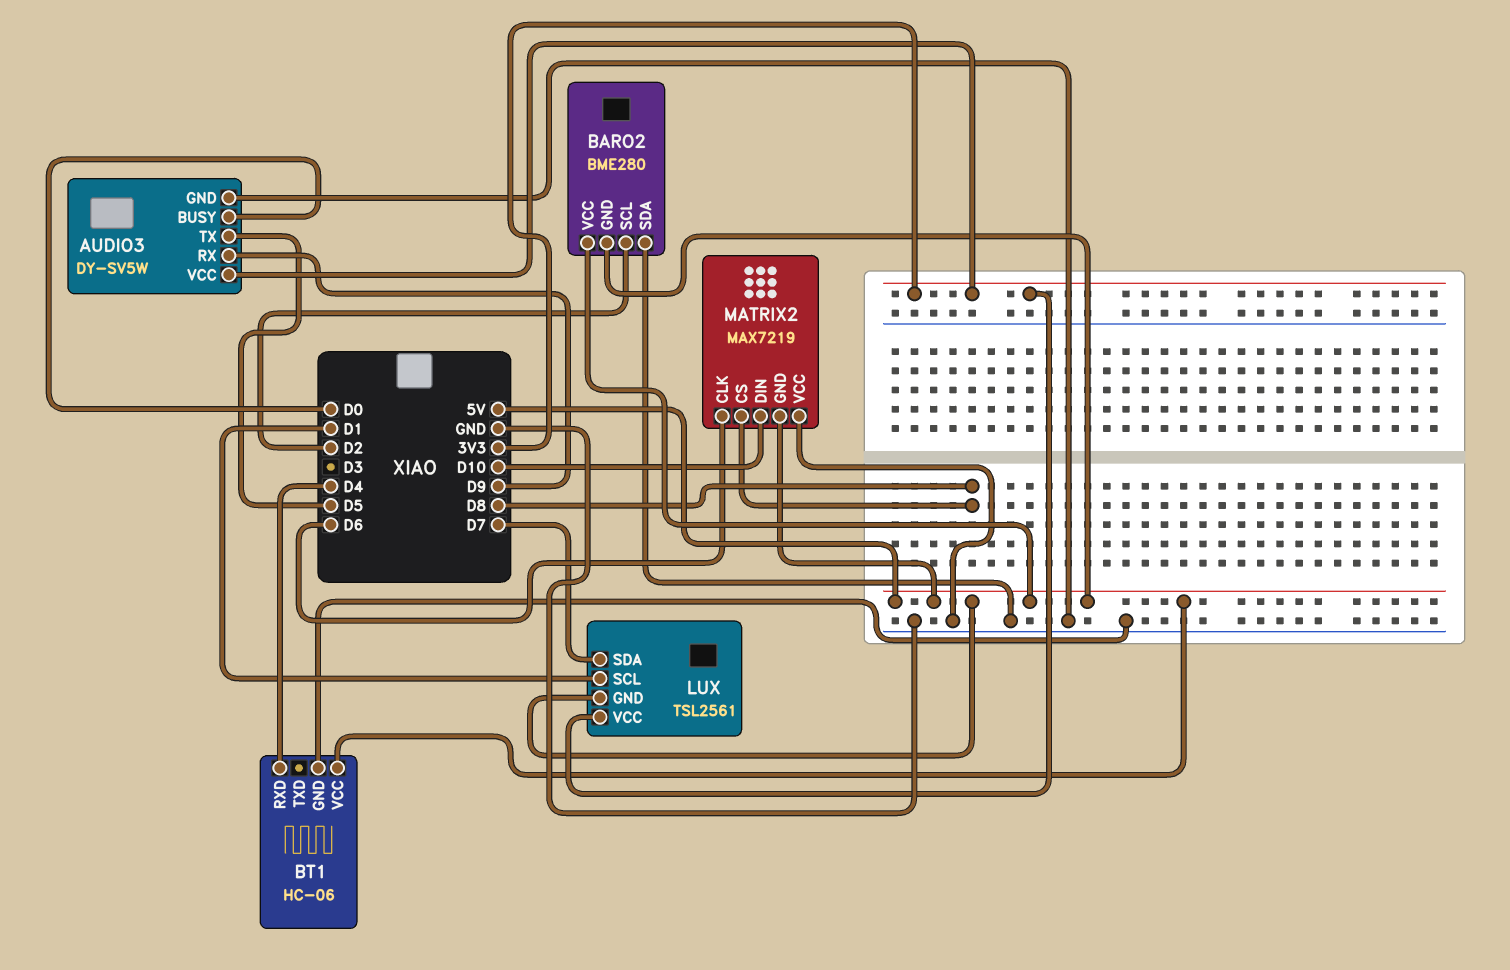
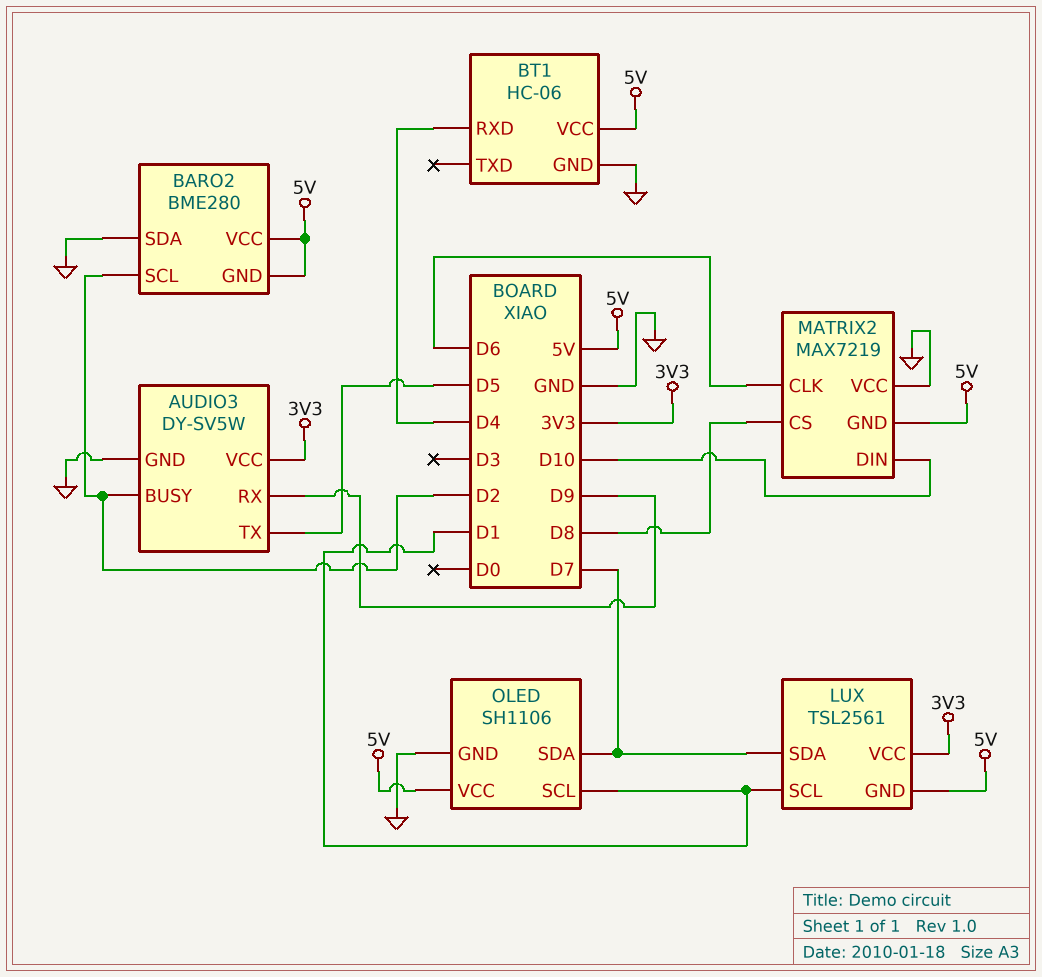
AUDIO3 pin BUSY: D0 -> D2
OLED: none -> SH1106
OLED pin GND: none -> GND
OLED pin SCL: none -> D1
OLED pin SDA: none -> D7
OLED pin VCC: none -> 5V

